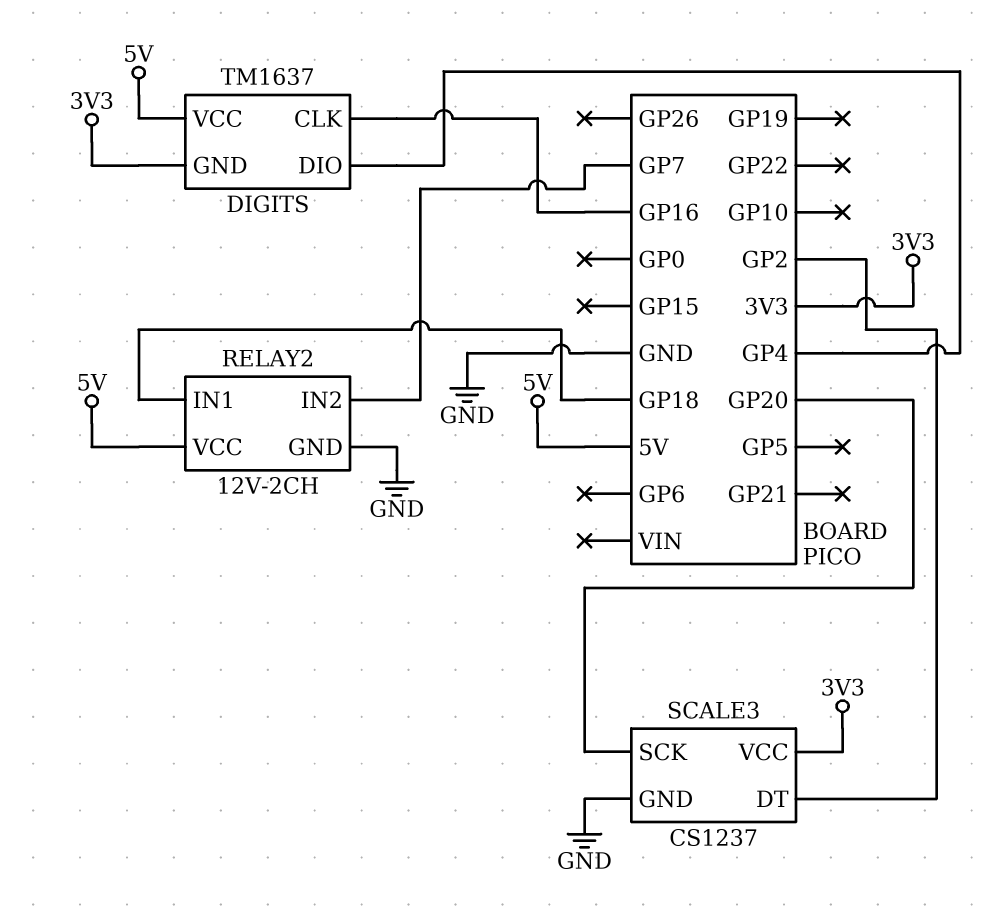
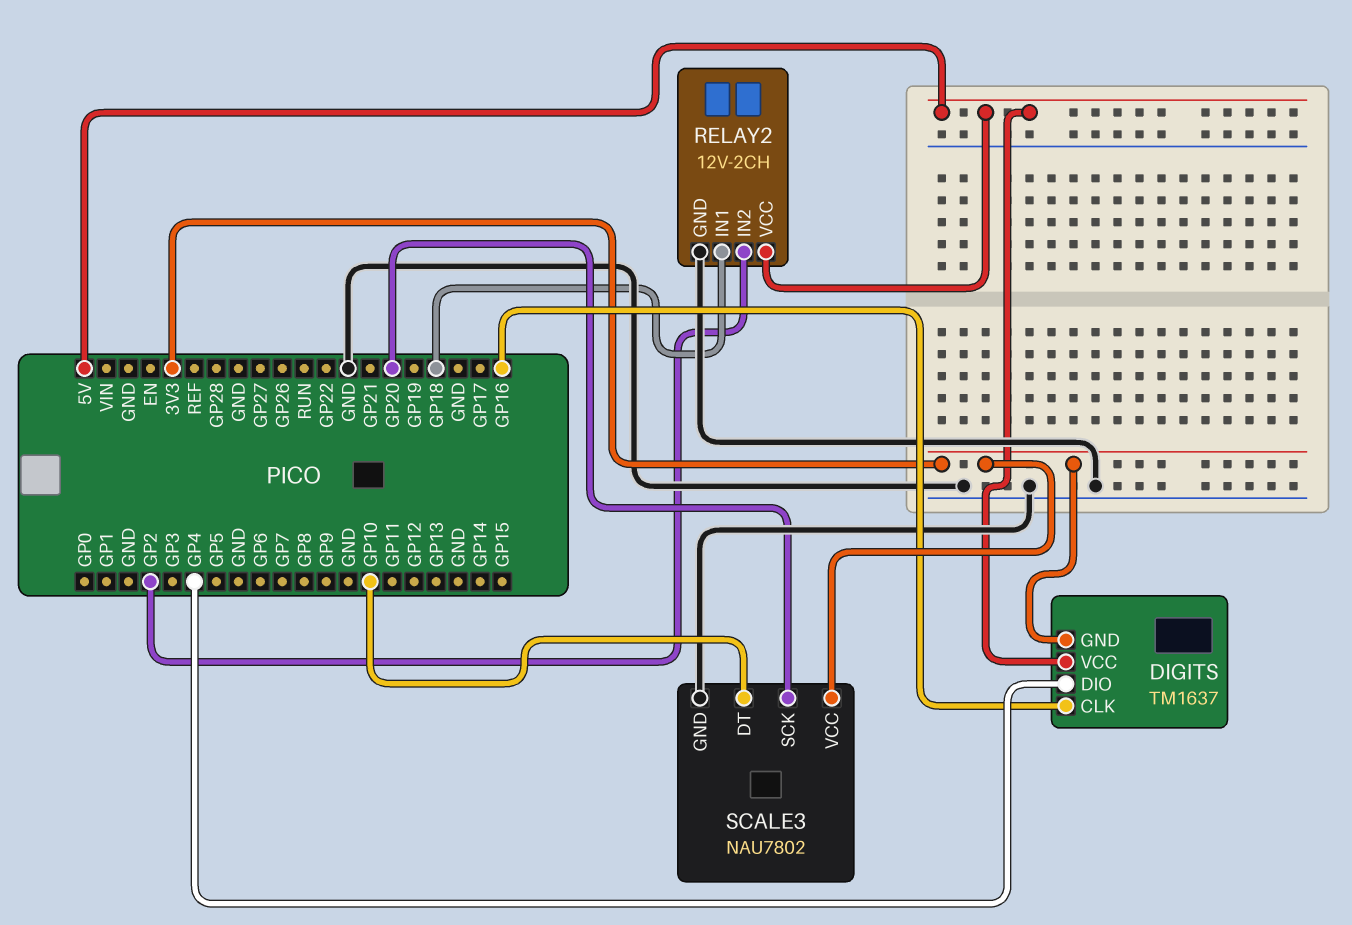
RELAY2 pin IN2: GP7 -> GP2
SCALE3: CS1237 -> NAU7802
SCALE3 pin DT: GP2 -> GP10

